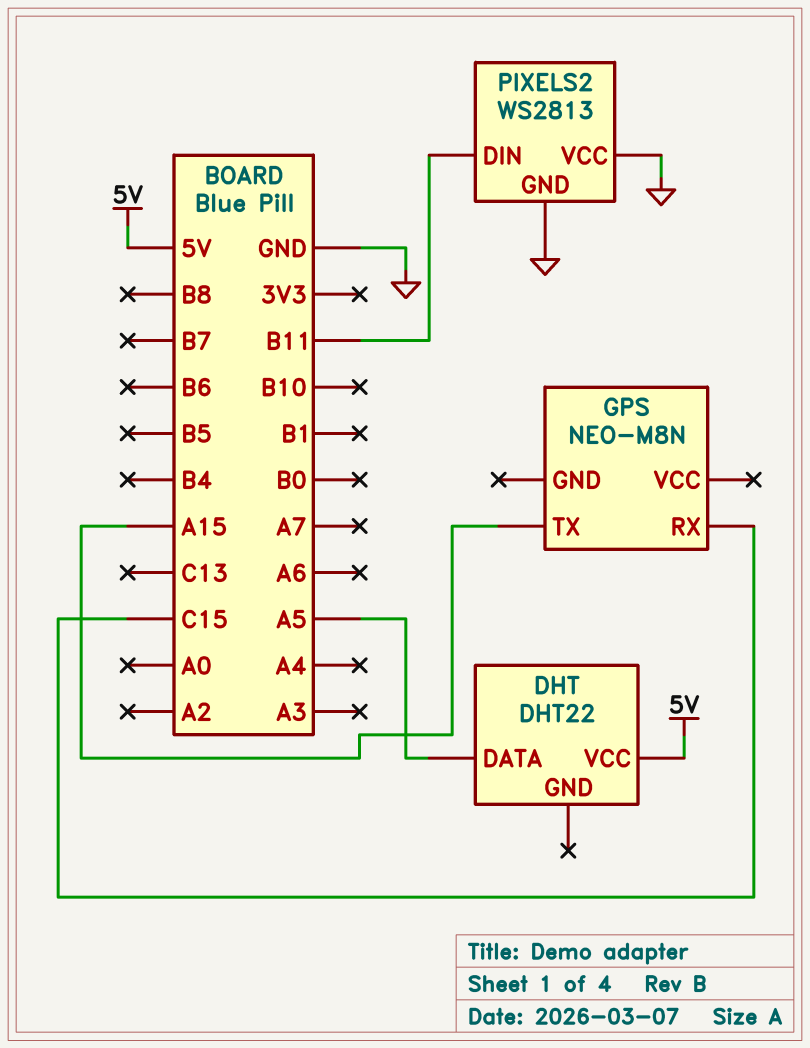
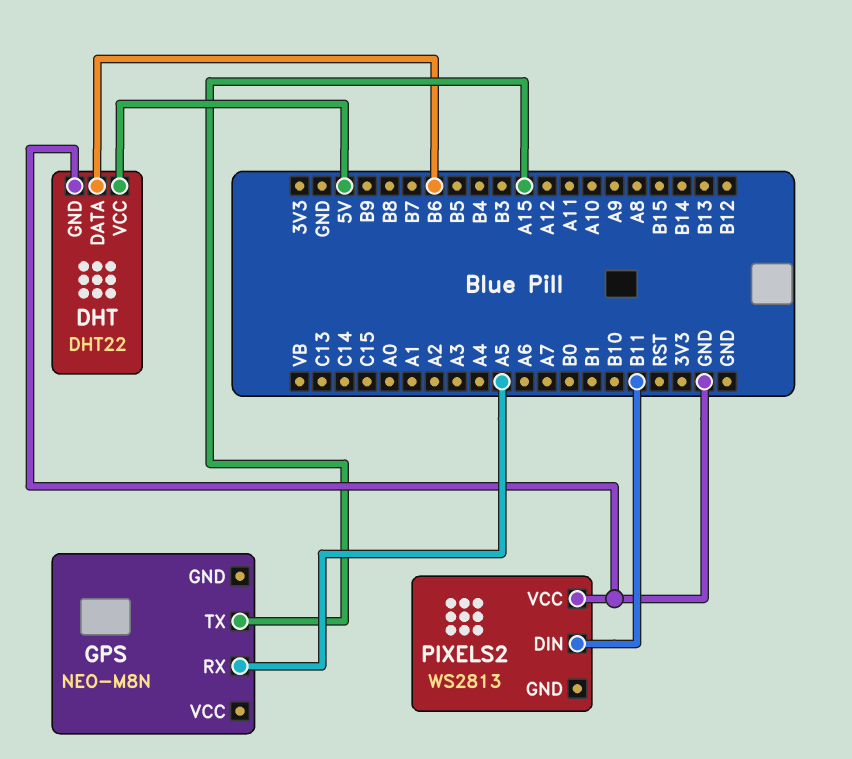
DHT pin DATA: A5 -> B6
DHT pin GND: none -> GND
GPS pin RX: C15 -> A5
PIXELS2 pin GND: GND -> none

